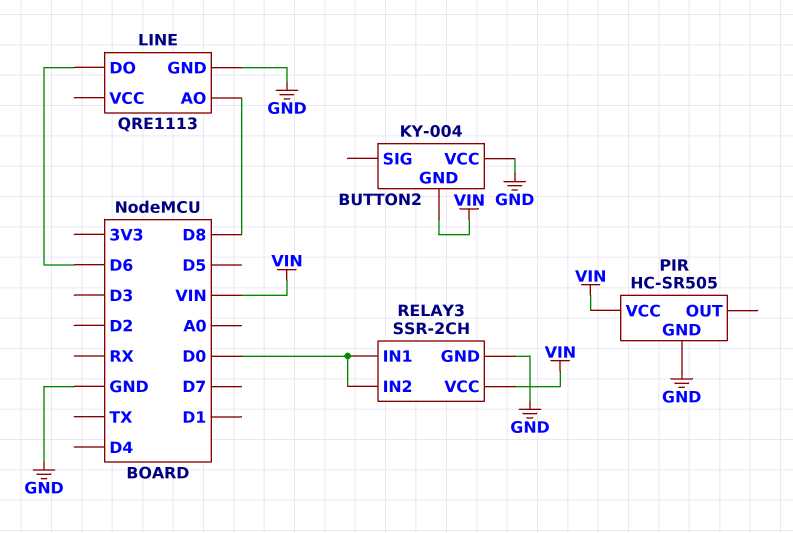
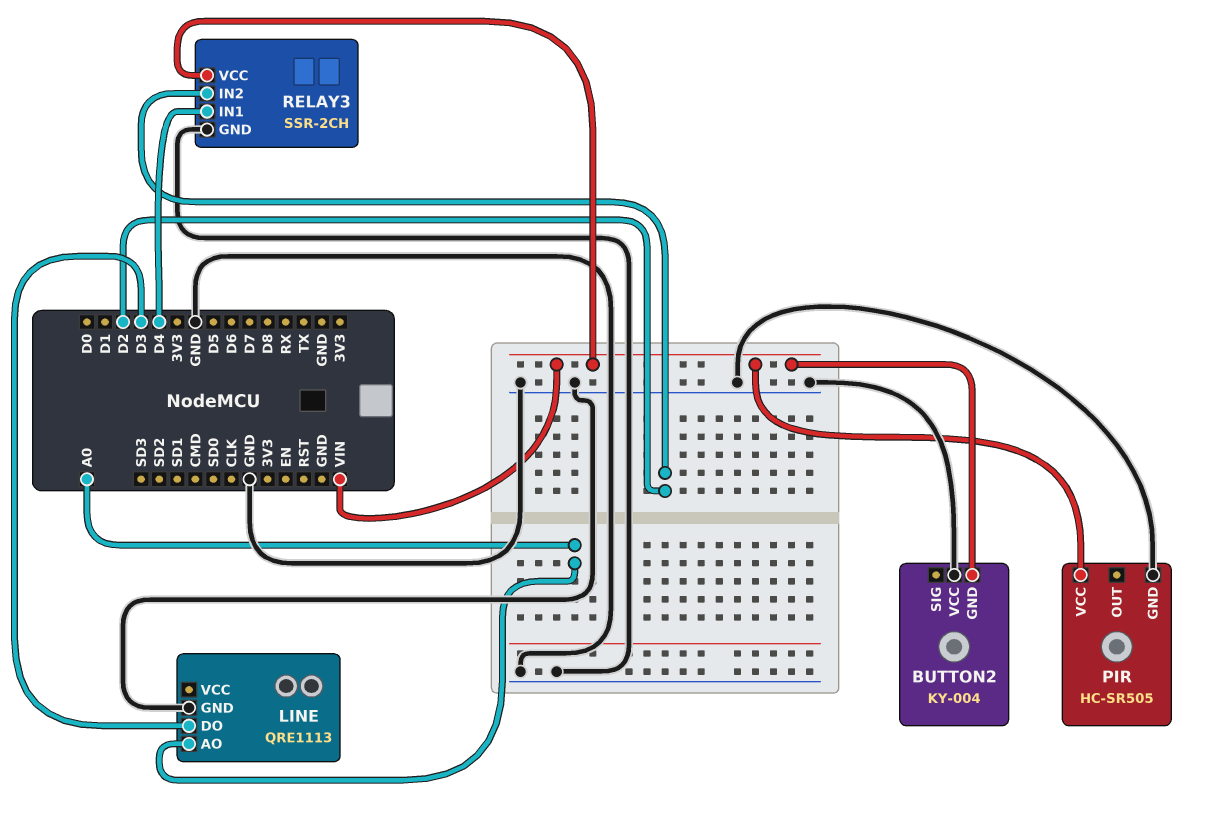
LINE pin AO: D8 -> A0
LINE pin DO: D6 -> D3
RELAY3 pin IN1: D0 -> D4
RELAY3 pin IN2: D0 -> D2

